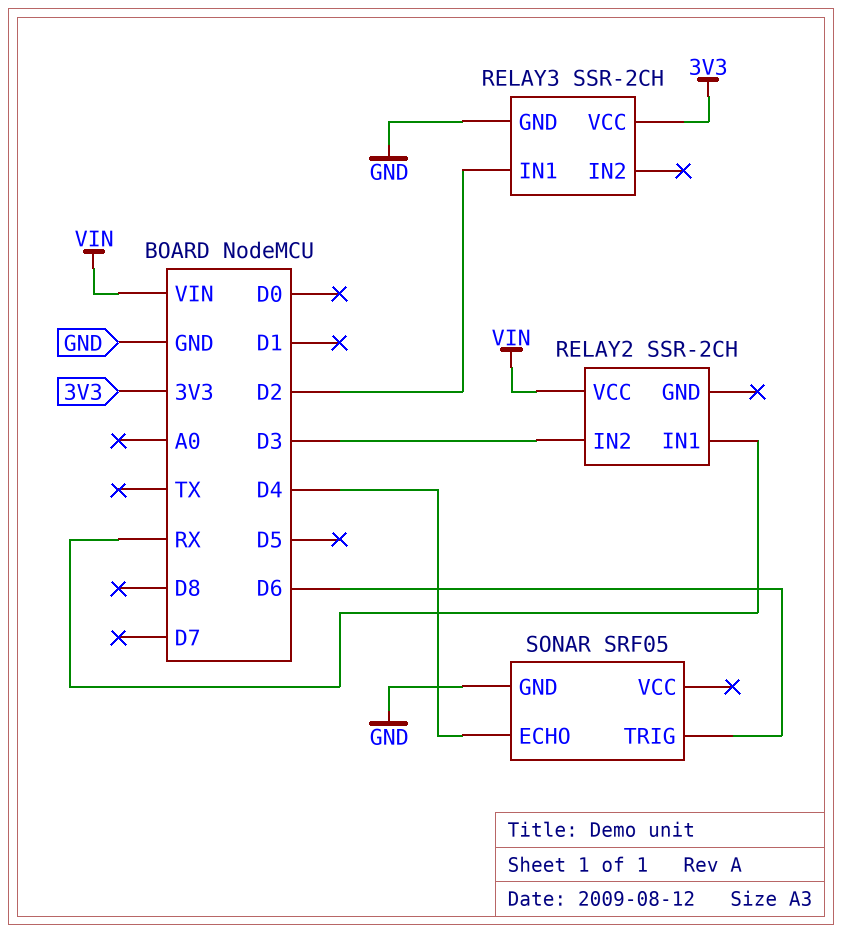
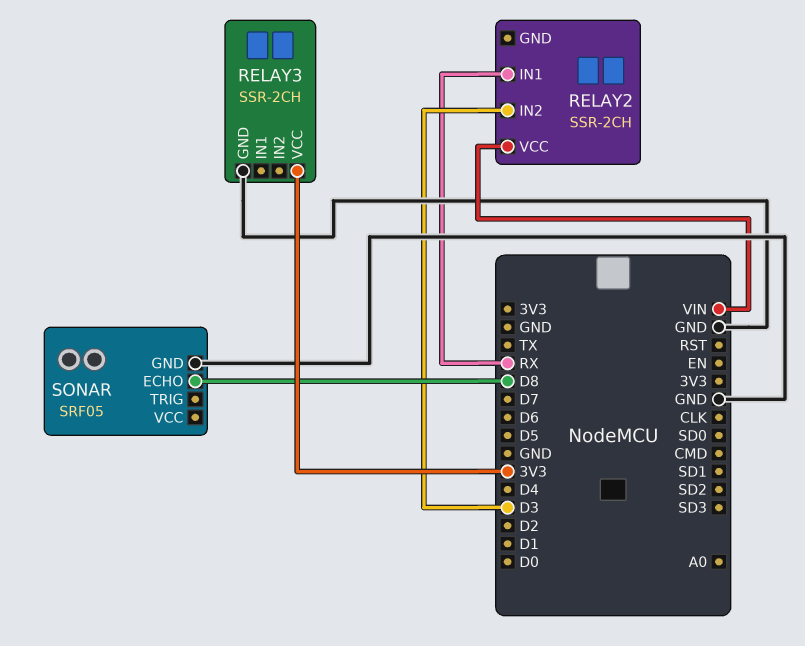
RELAY3 pin IN1: D2 -> none
SONAR pin ECHO: D4 -> D8
SONAR pin TRIG: D6 -> none

